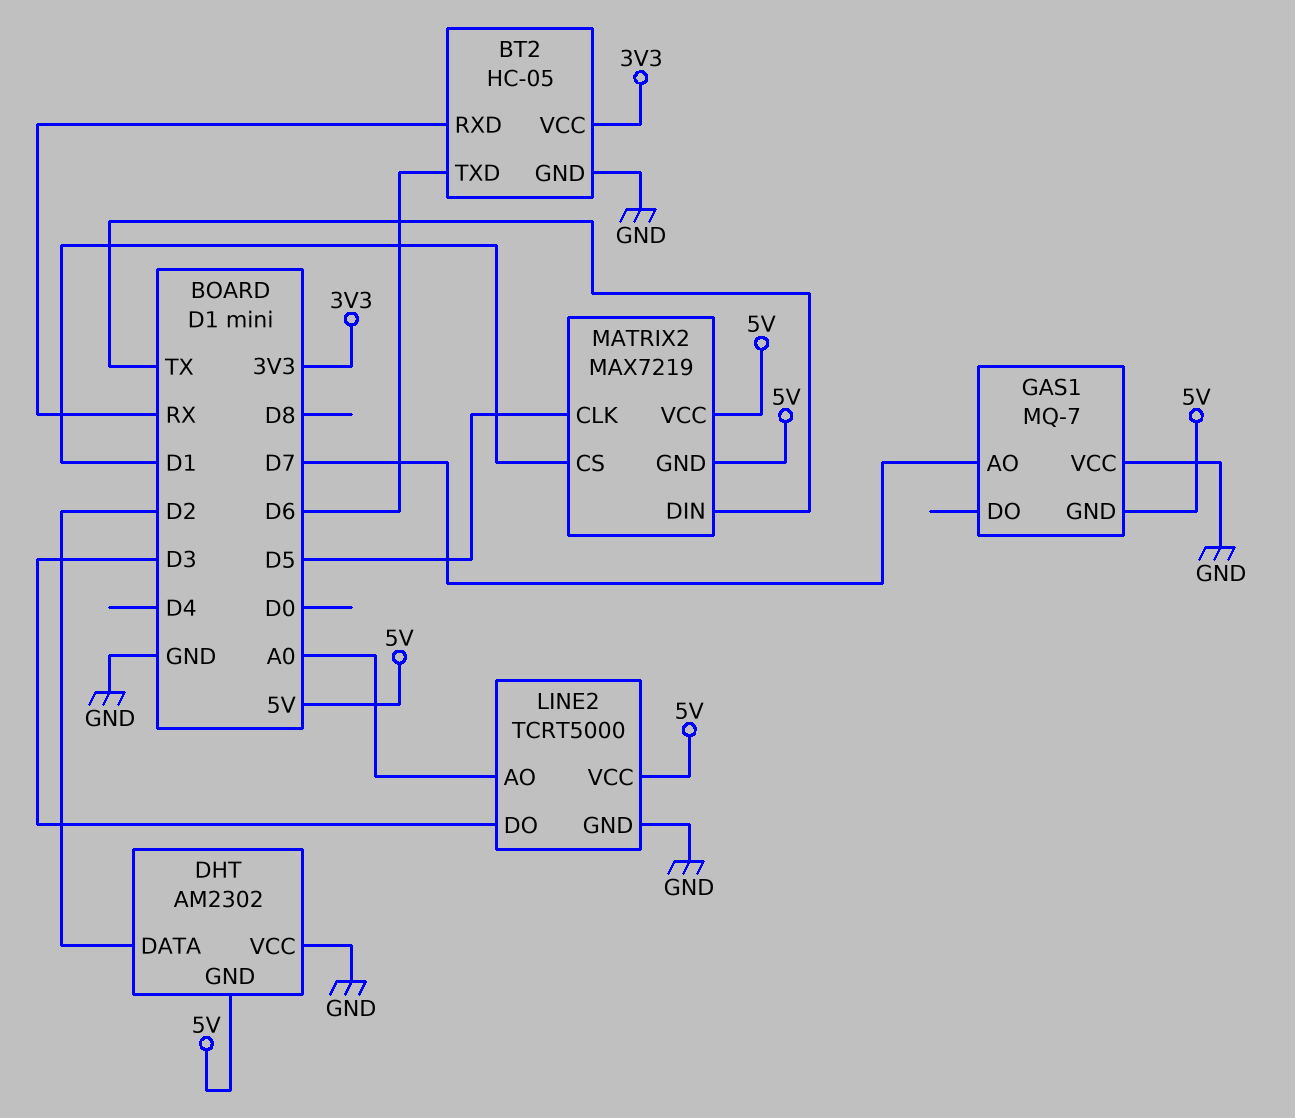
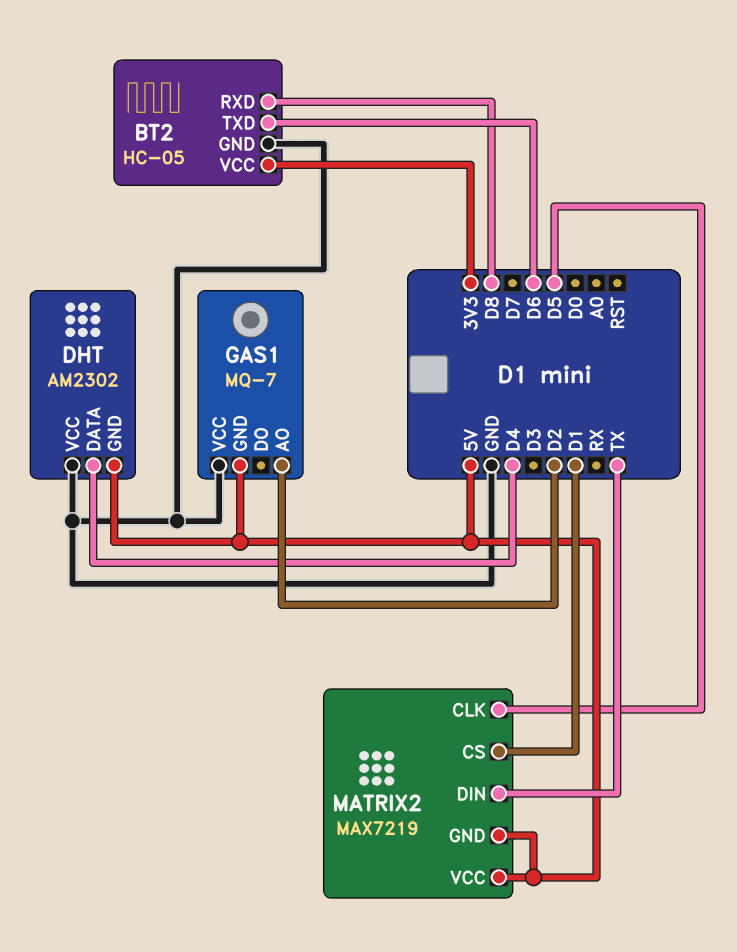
BT2 pin RXD: RX -> D8
DHT pin DATA: D2 -> D4
GAS1 pin AO: D7 -> D2
LINE2: TCRT5000 -> none
LINE2 pin AO: A0 -> none
LINE2 pin DO: D3 -> none
LINE2 pin GND: GND -> none
LINE2 pin VCC: 5V -> none

